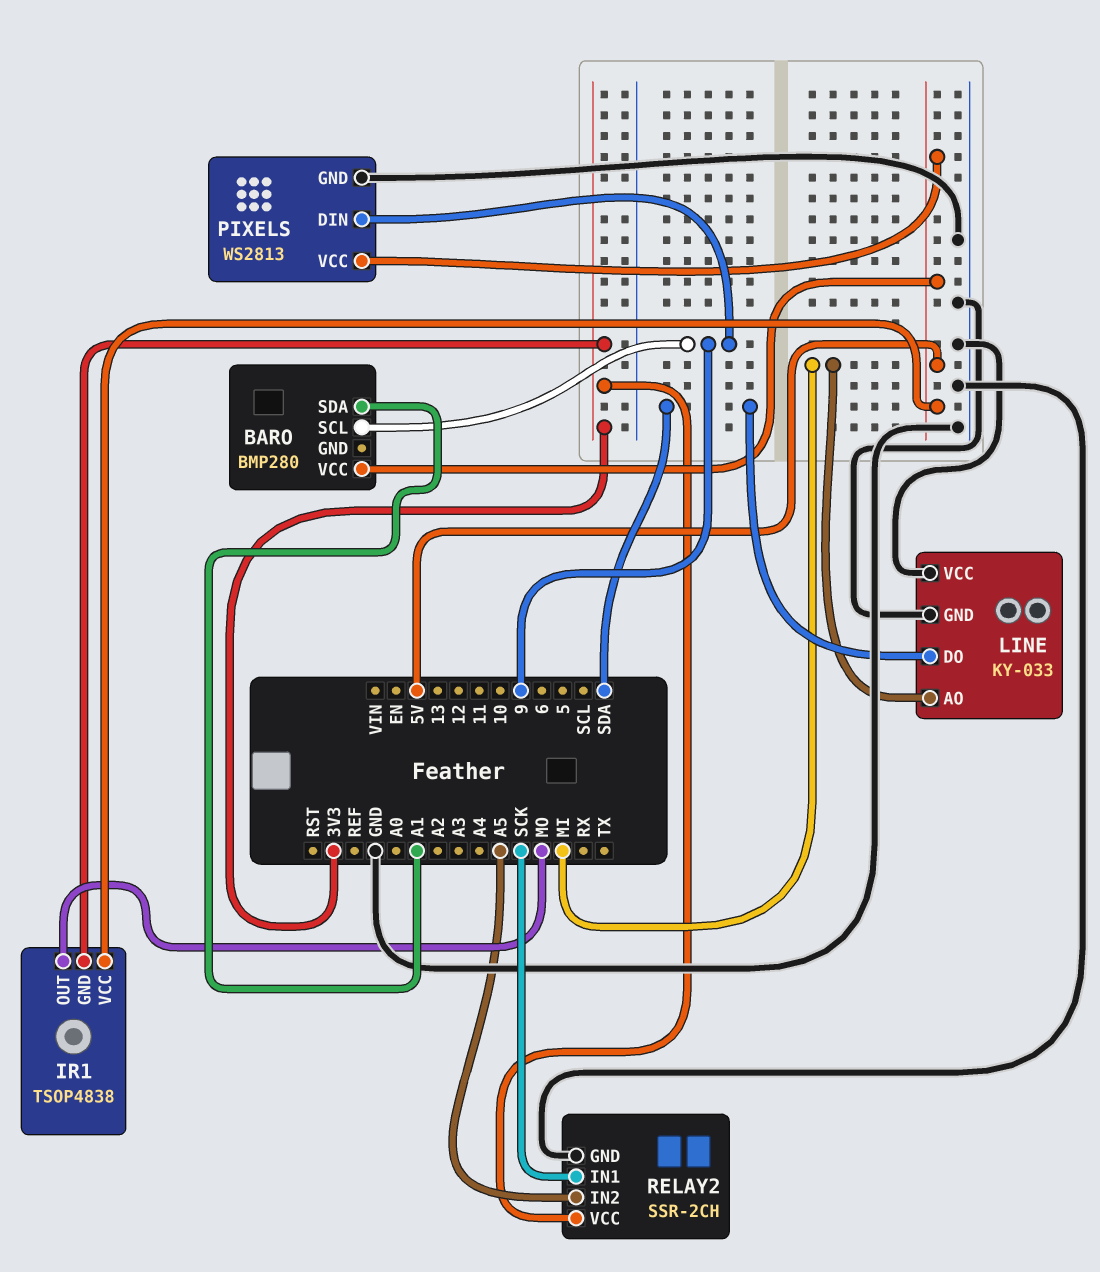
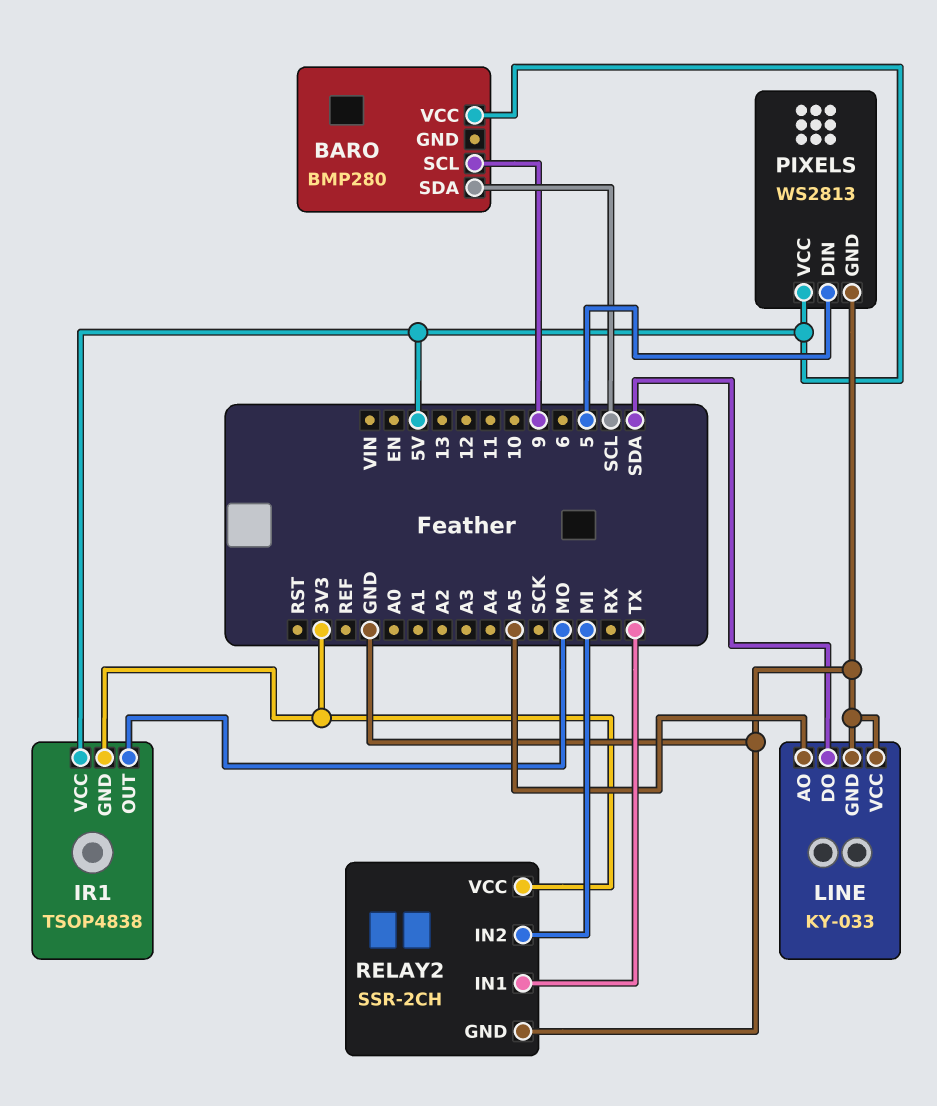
BARO pin SDA: A1 -> SCL
LINE pin AO: MI -> A5
PIXELS pin DIN: 9 -> 5
RELAY2 pin IN1: SCK -> TX
RELAY2 pin IN2: A5 -> MI

